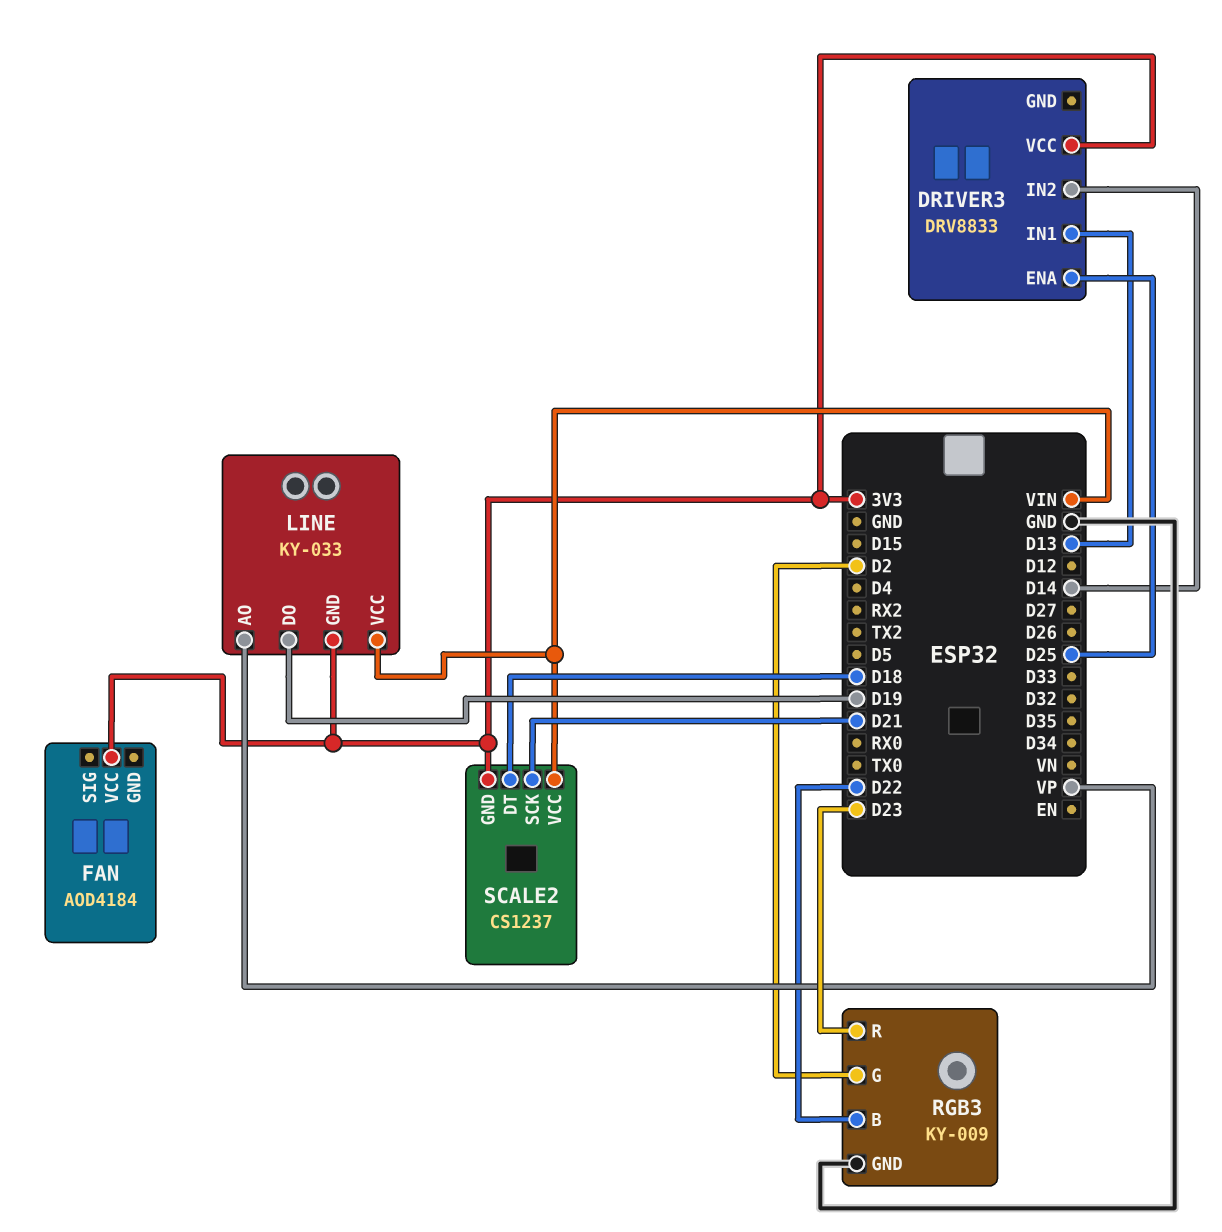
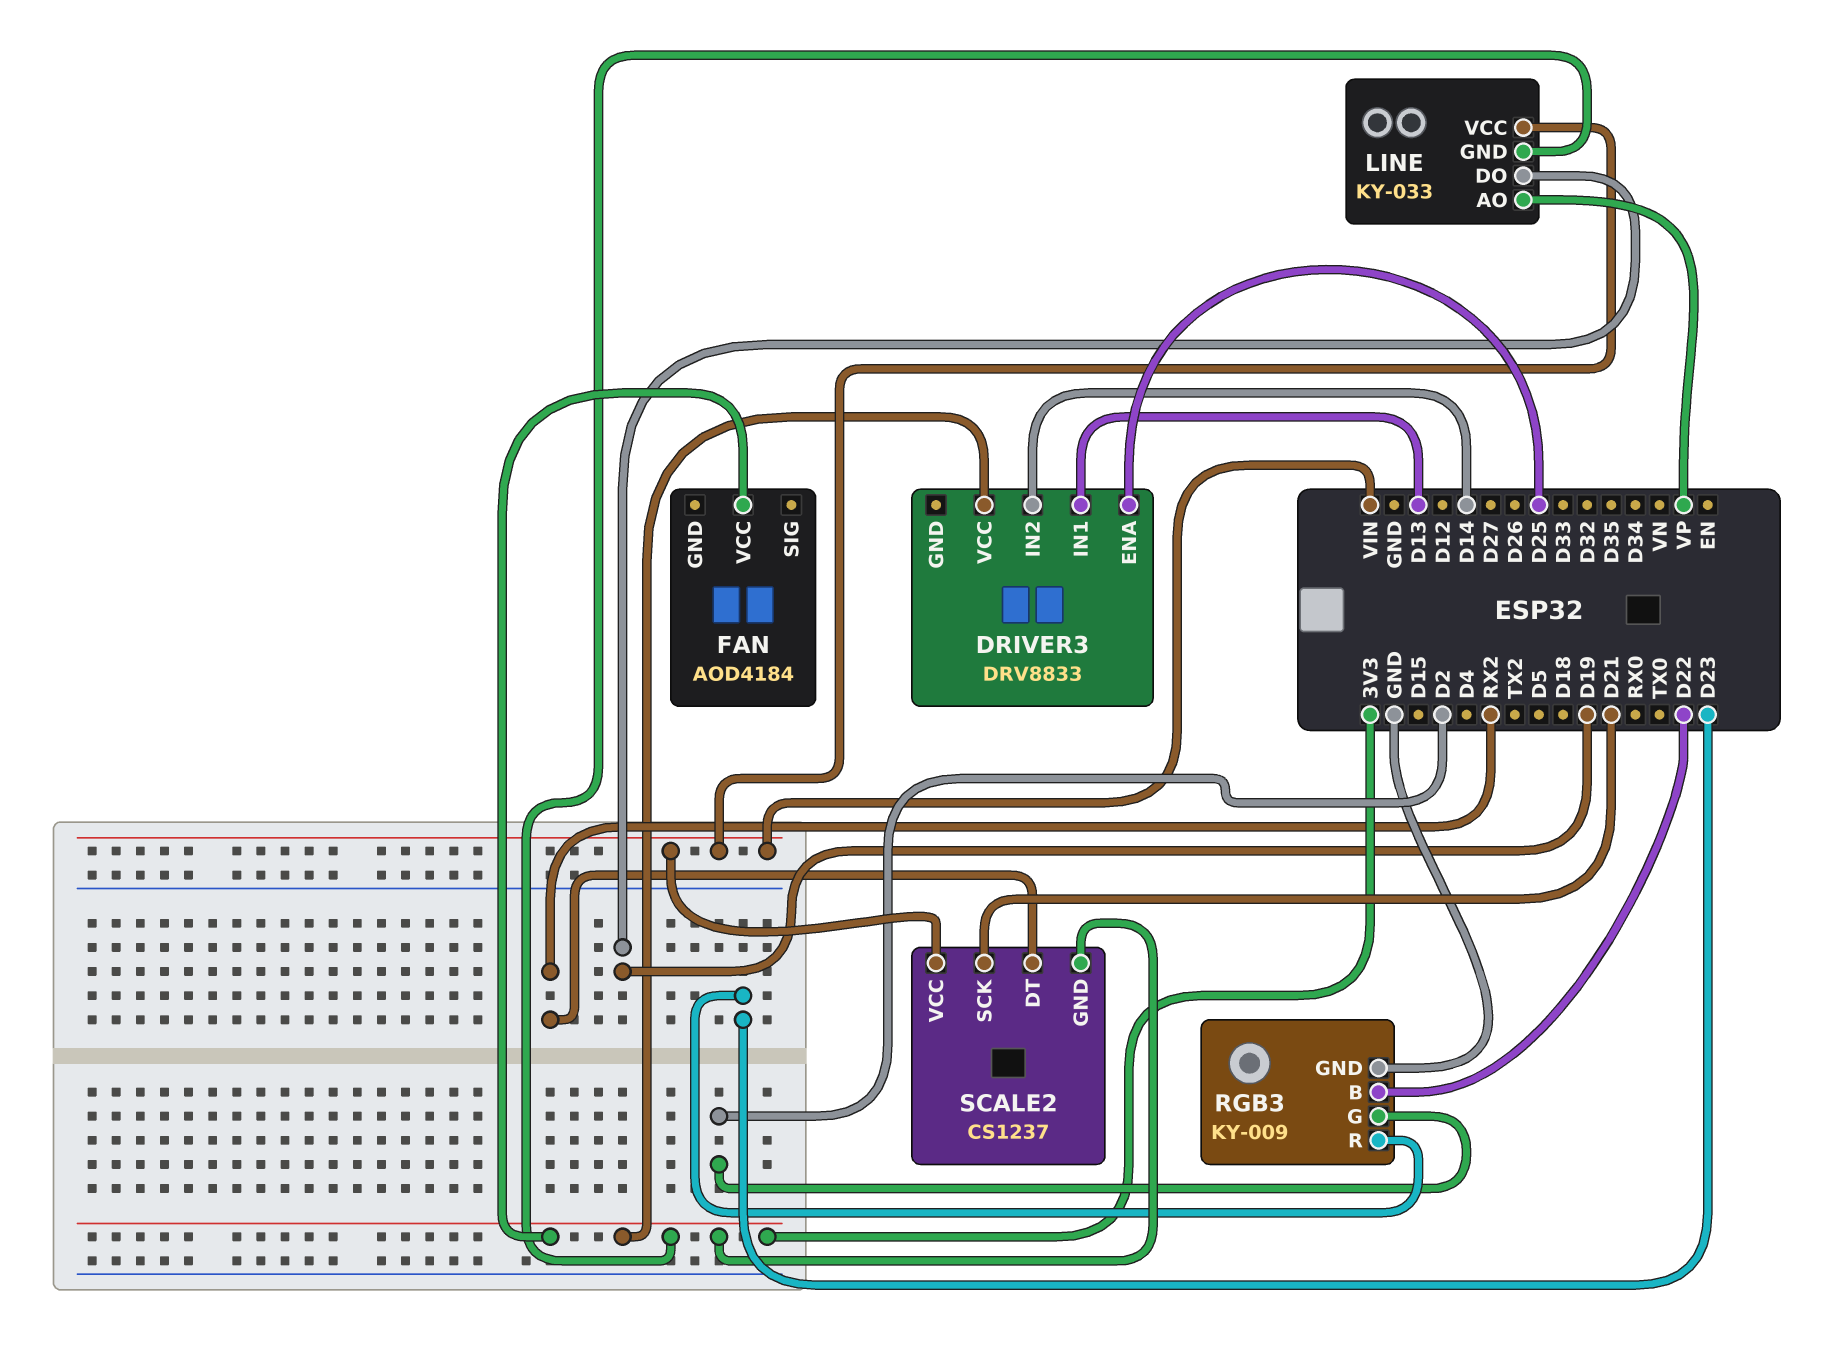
SCALE2 pin DT: D18 -> RX2

